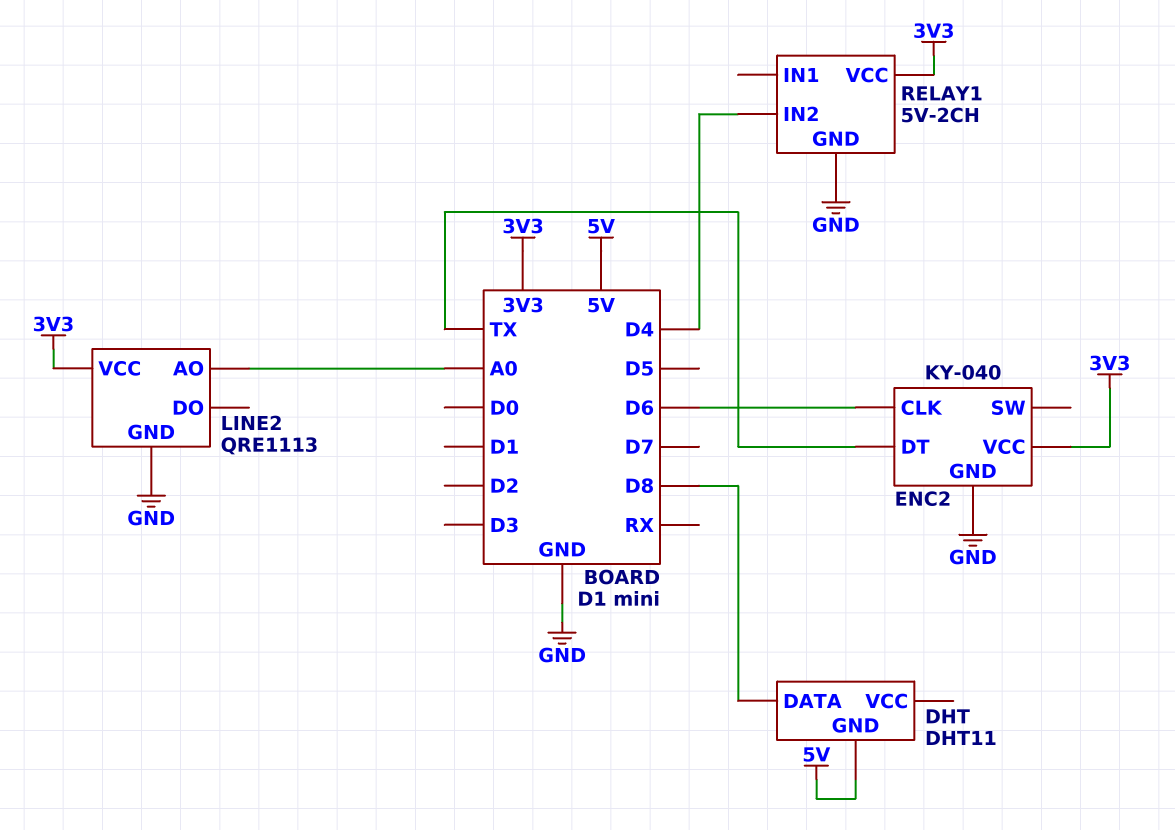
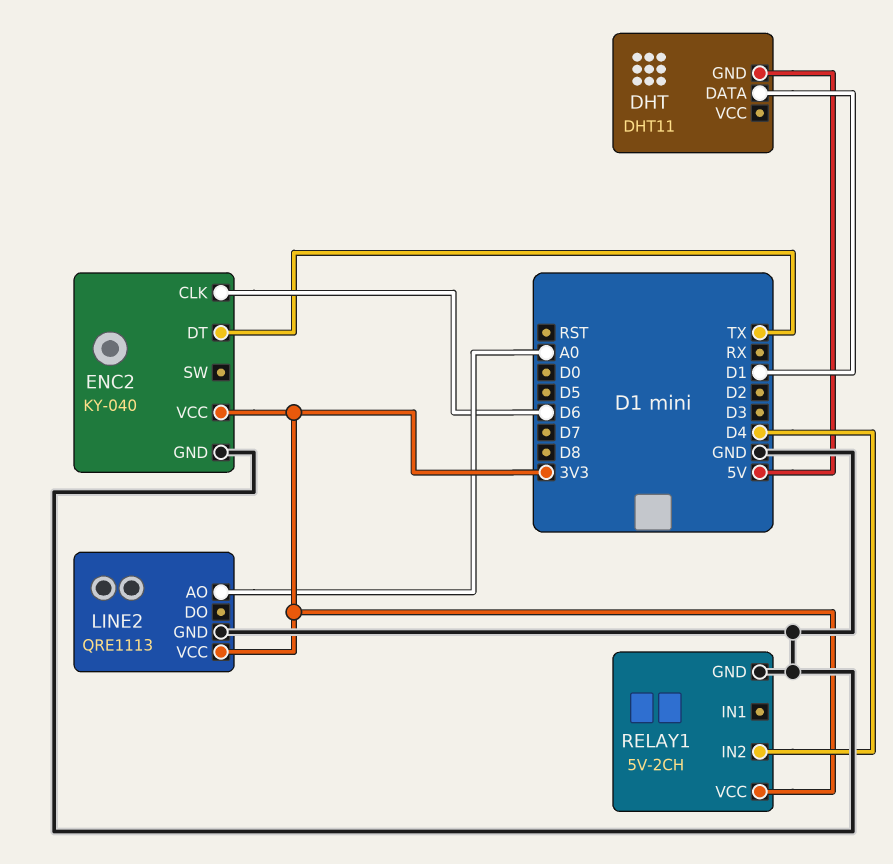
DHT pin DATA: D8 -> D1

